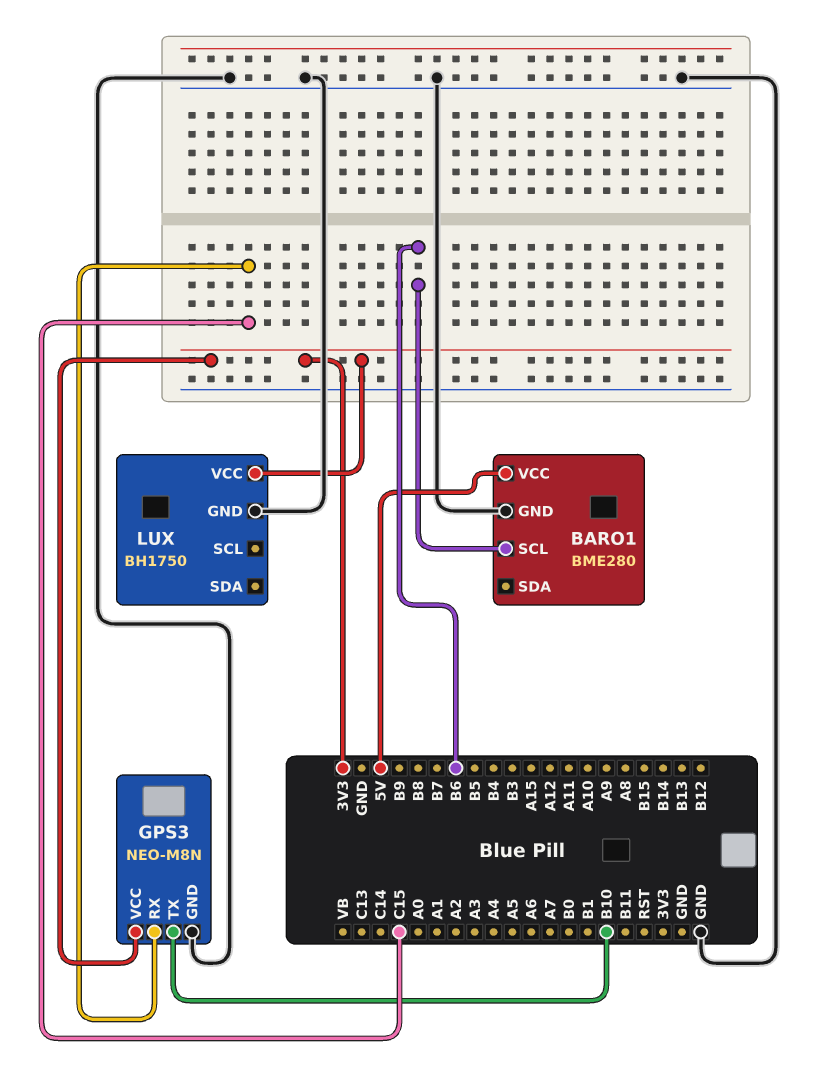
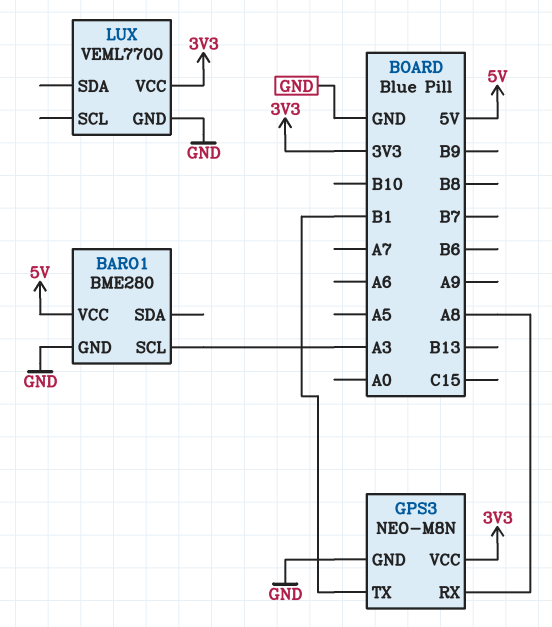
BARO1 pin SCL: B6 -> A3
GPS3 pin RX: C15 -> A8
GPS3 pin TX: B10 -> B1
LUX: BH1750 -> VEML7700

